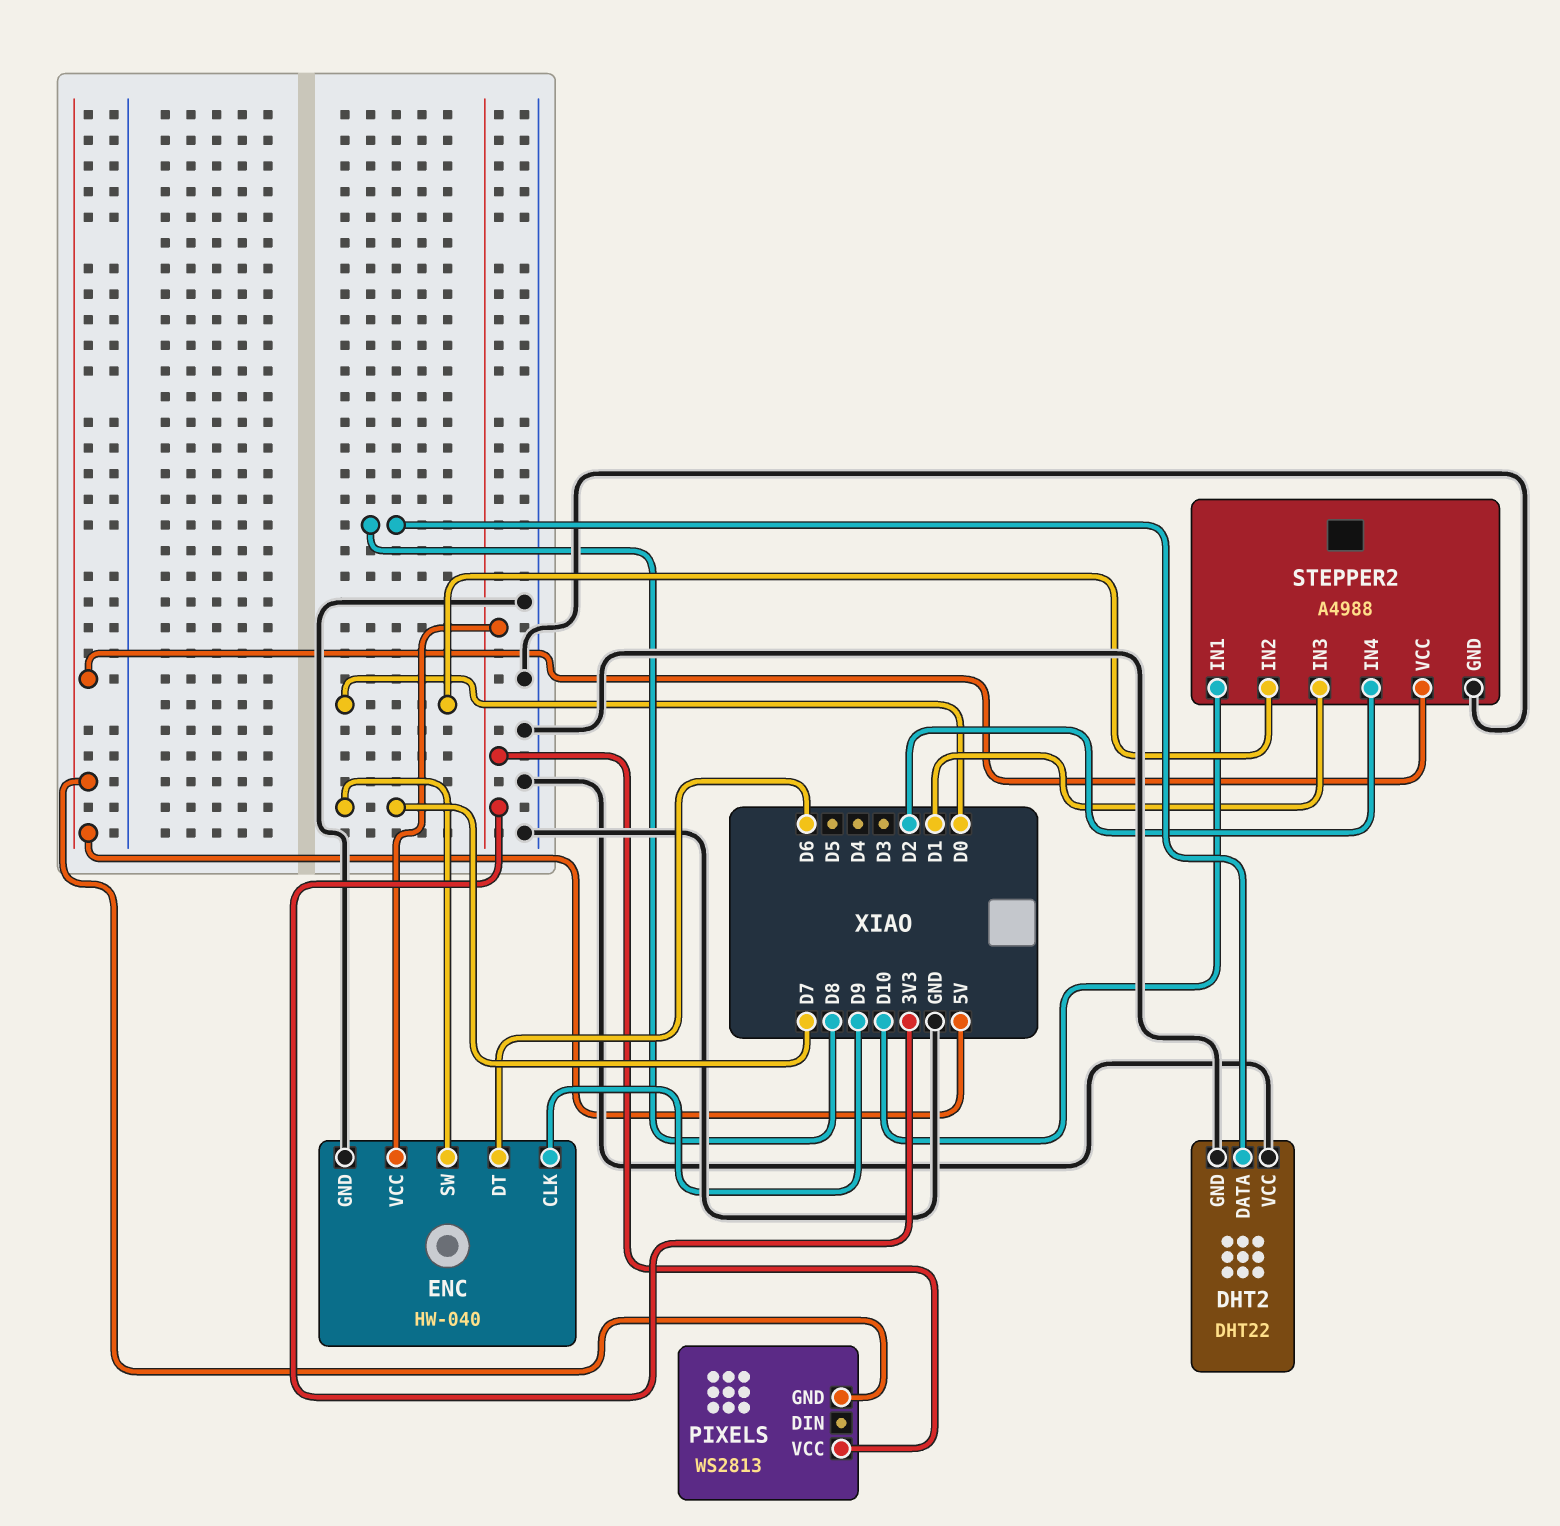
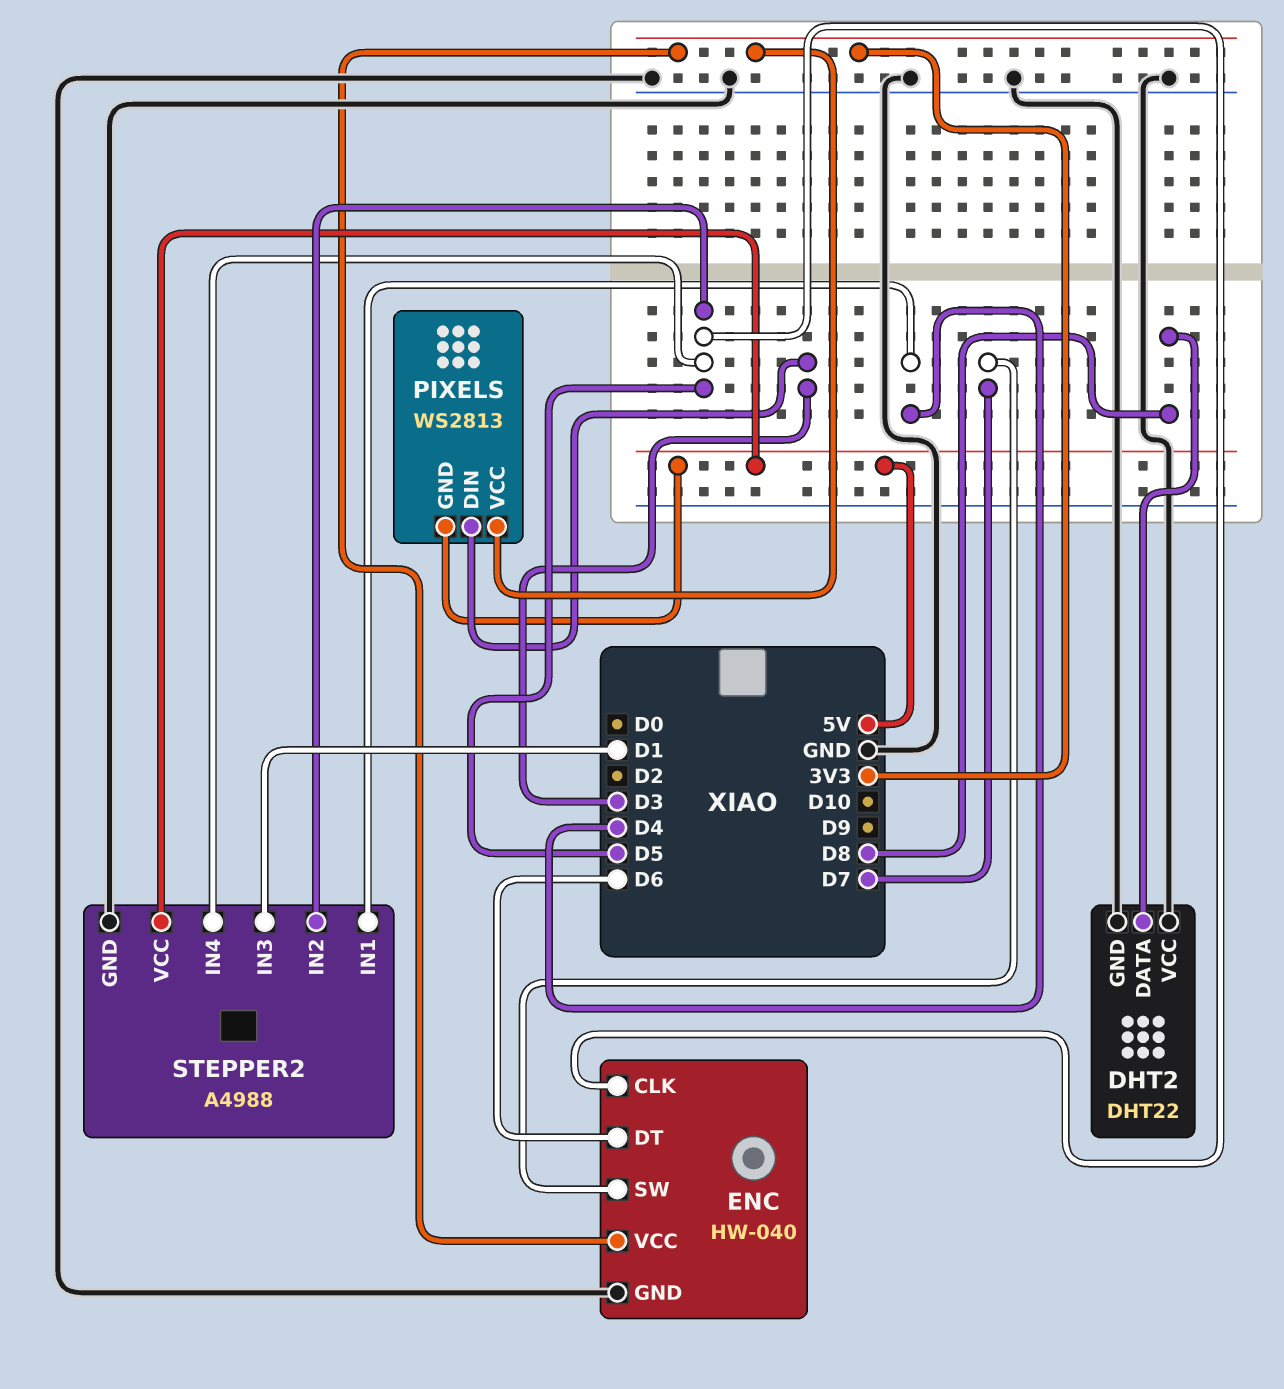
ENC pin CLK: D9 -> D5
PIXELS pin DIN: none -> D3
STEPPER2 pin IN1: D10 -> D4
STEPPER2 pin IN2: D0 -> D5
STEPPER2 pin IN4: D2 -> D5

